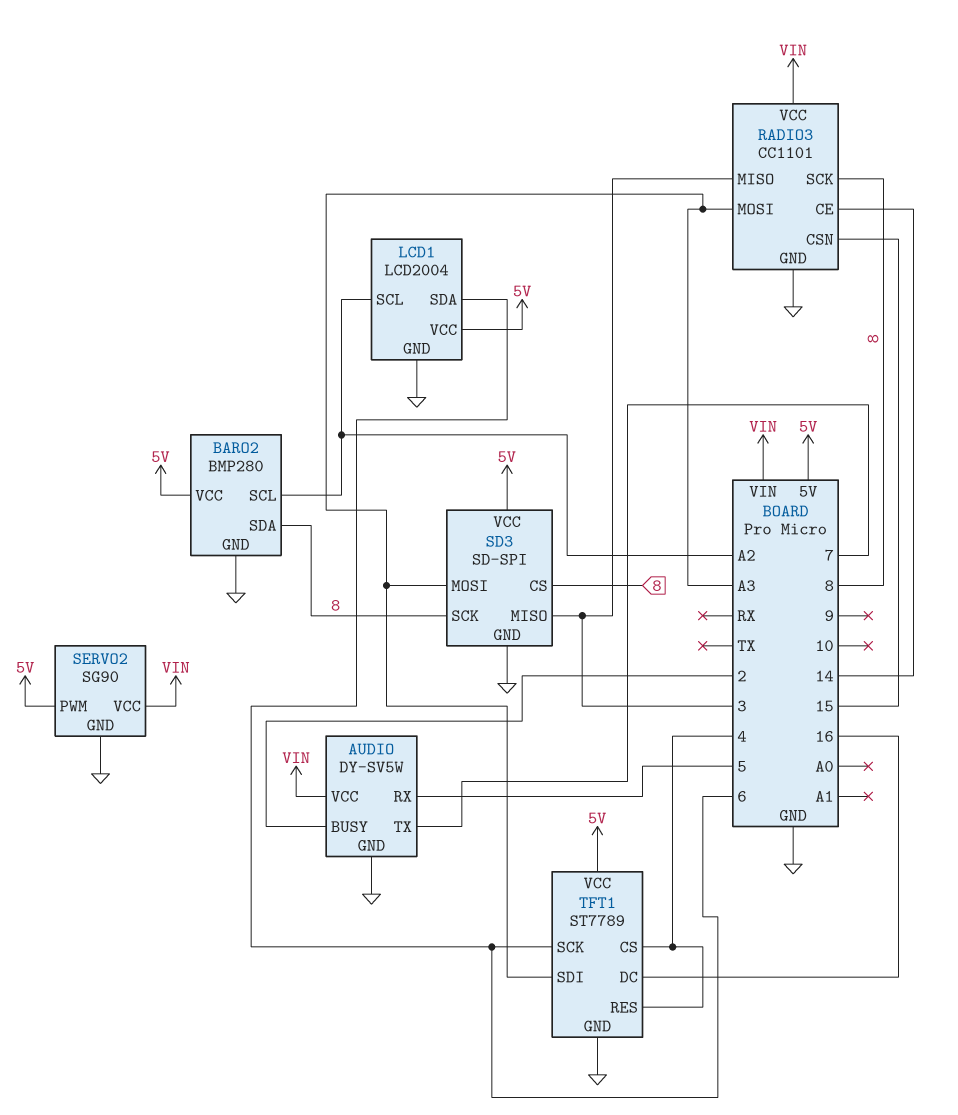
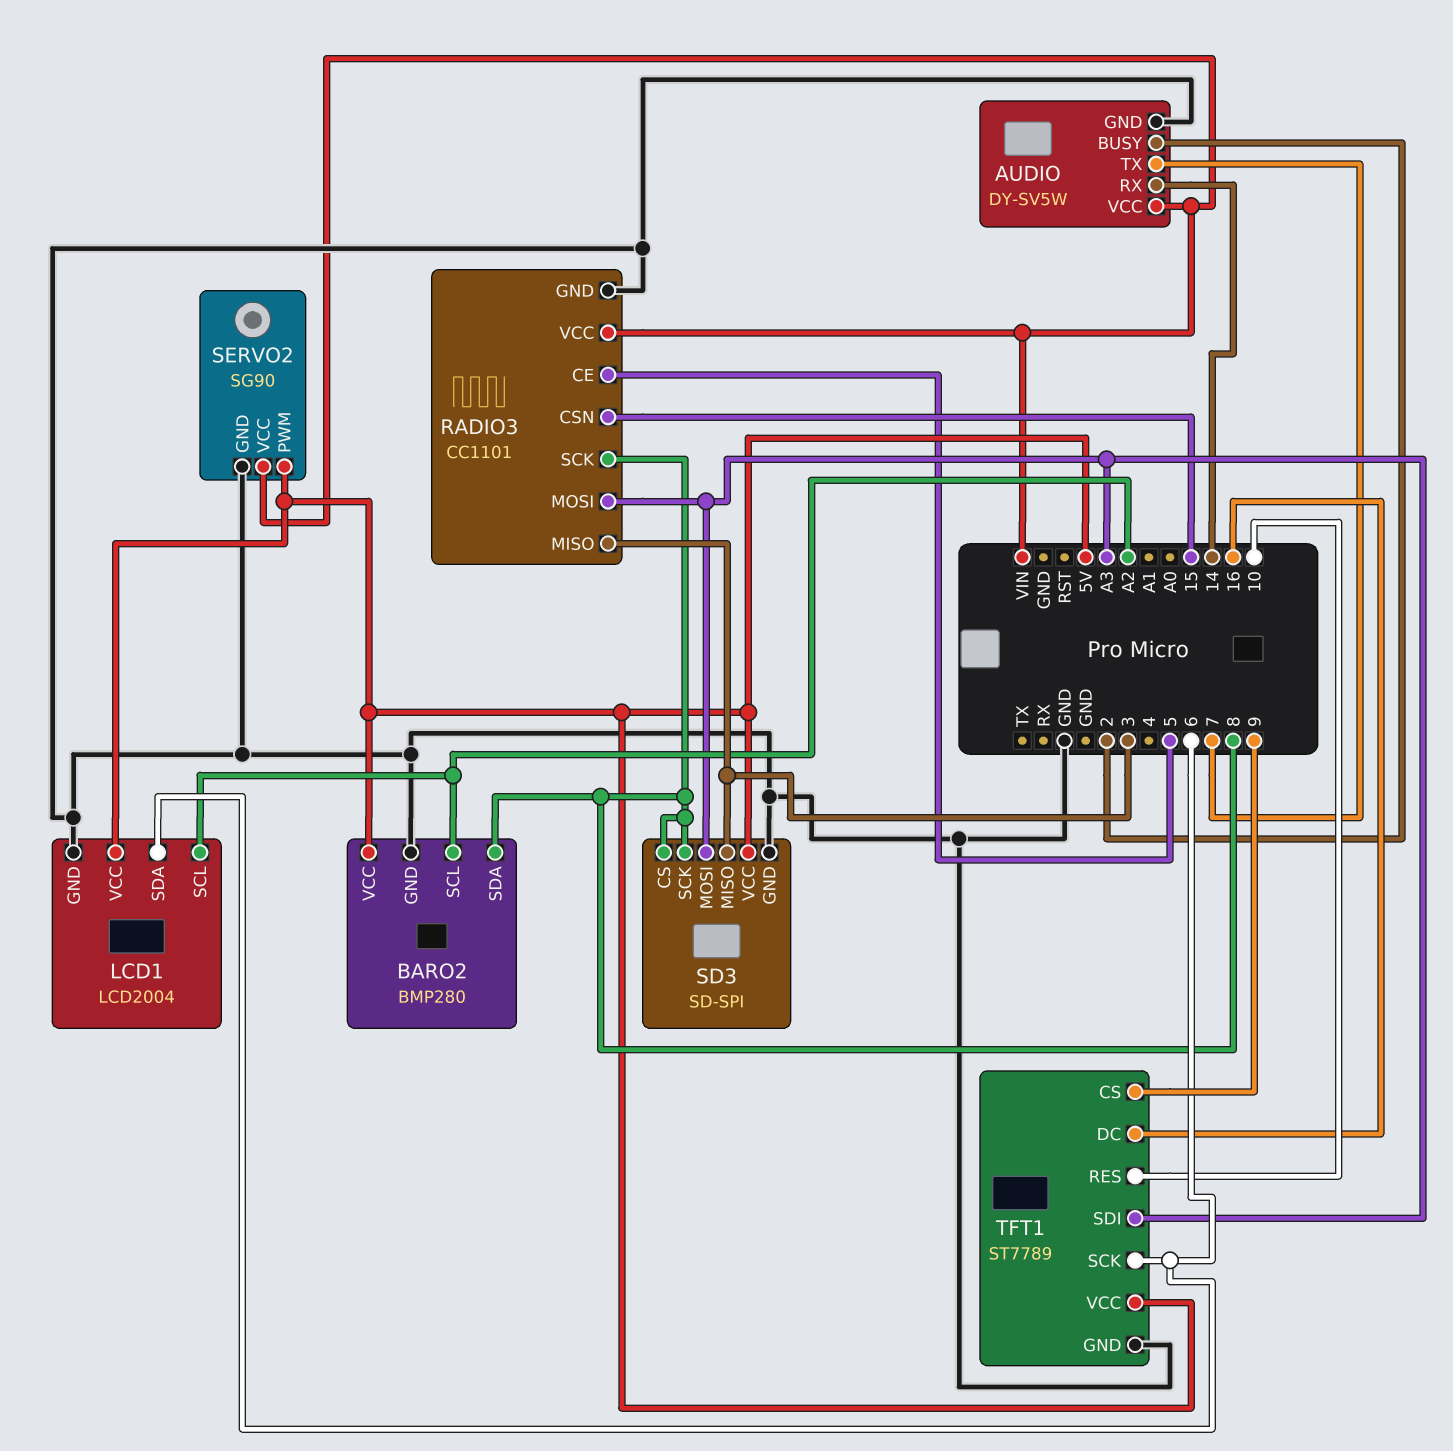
AUDIO pin RX: 5 -> 14
RADIO3 pin CE: 14 -> 5
TFT1 pin CS: 4 -> 9
TFT1 pin RES: 4 -> 10

